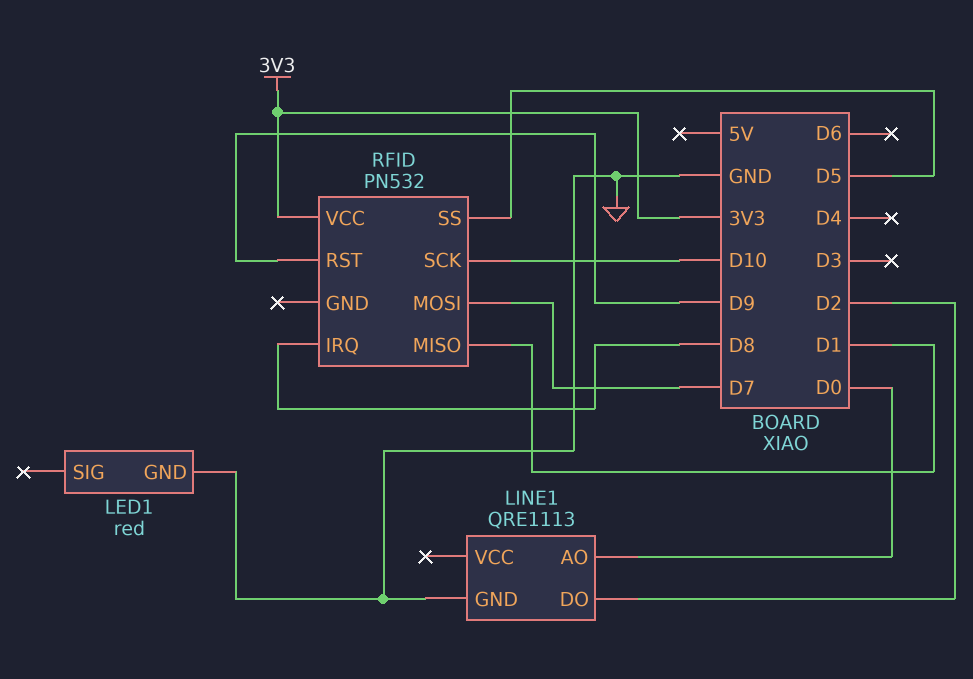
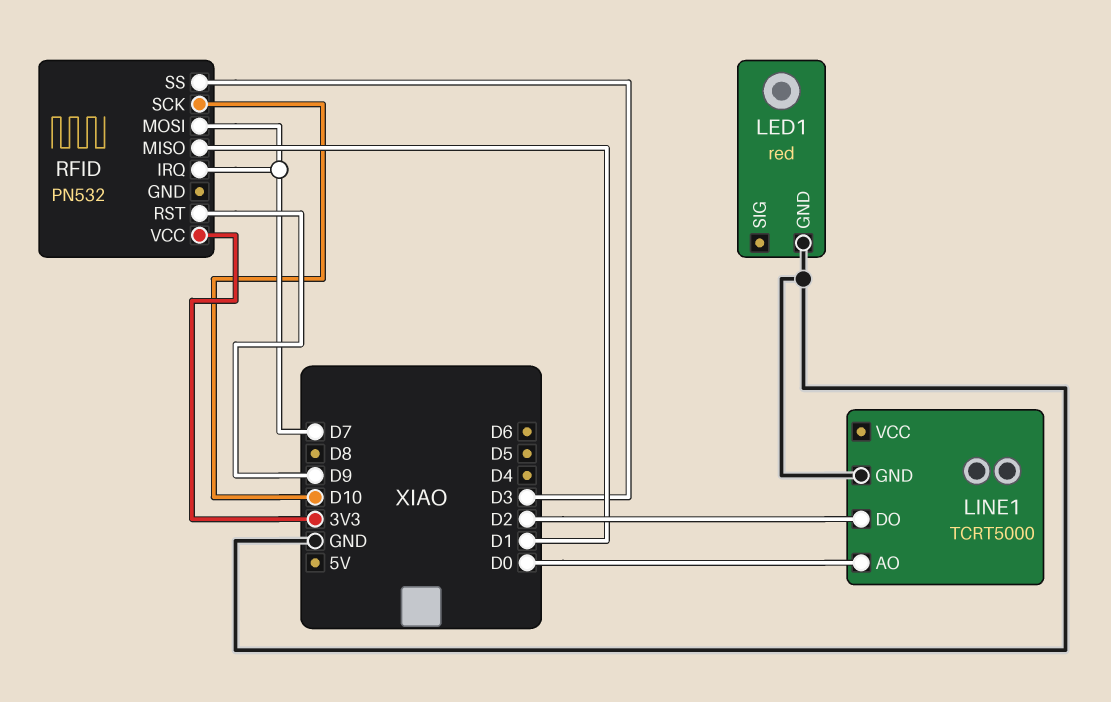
LINE1: QRE1113 -> TCRT5000
RFID pin IRQ: D8 -> D7
RFID pin SS: D5 -> D3

